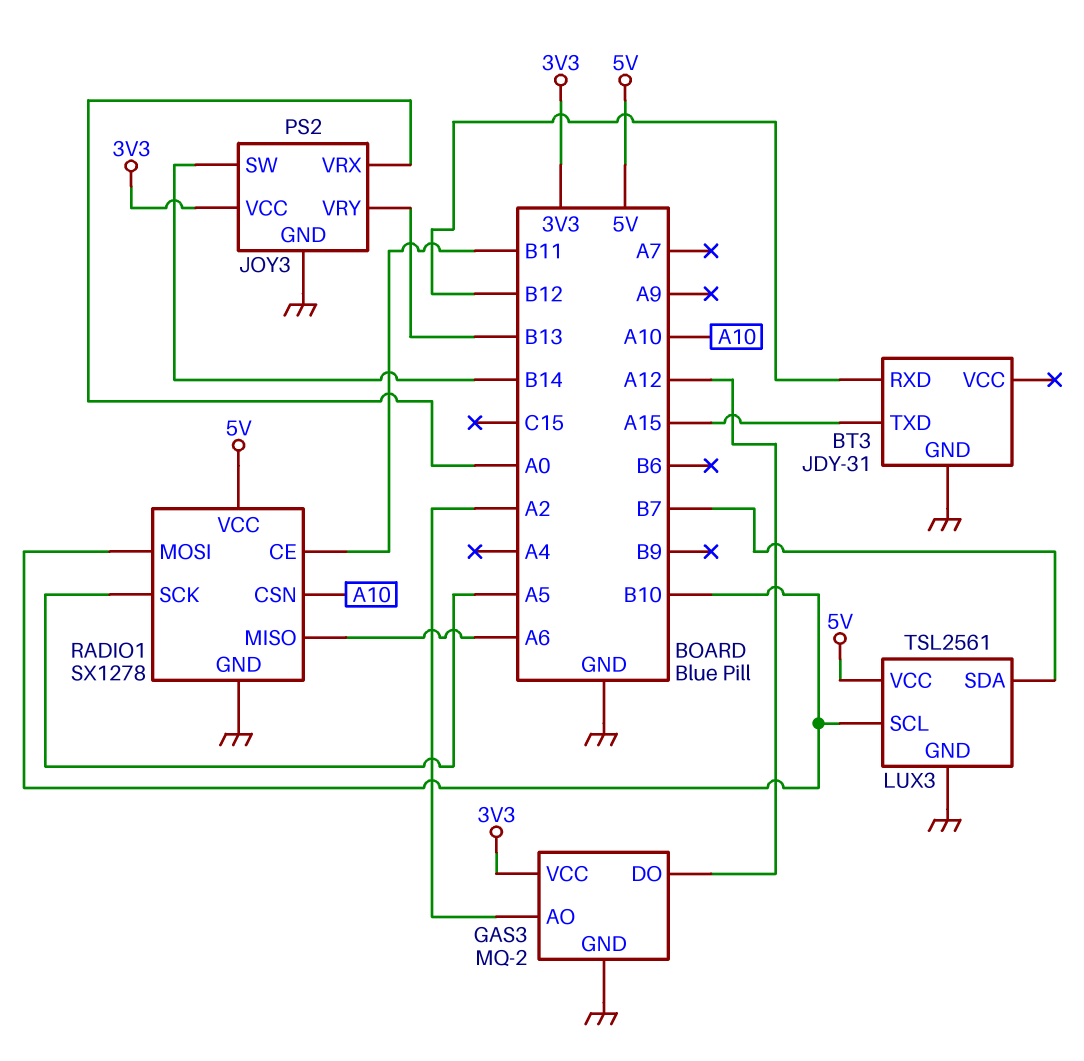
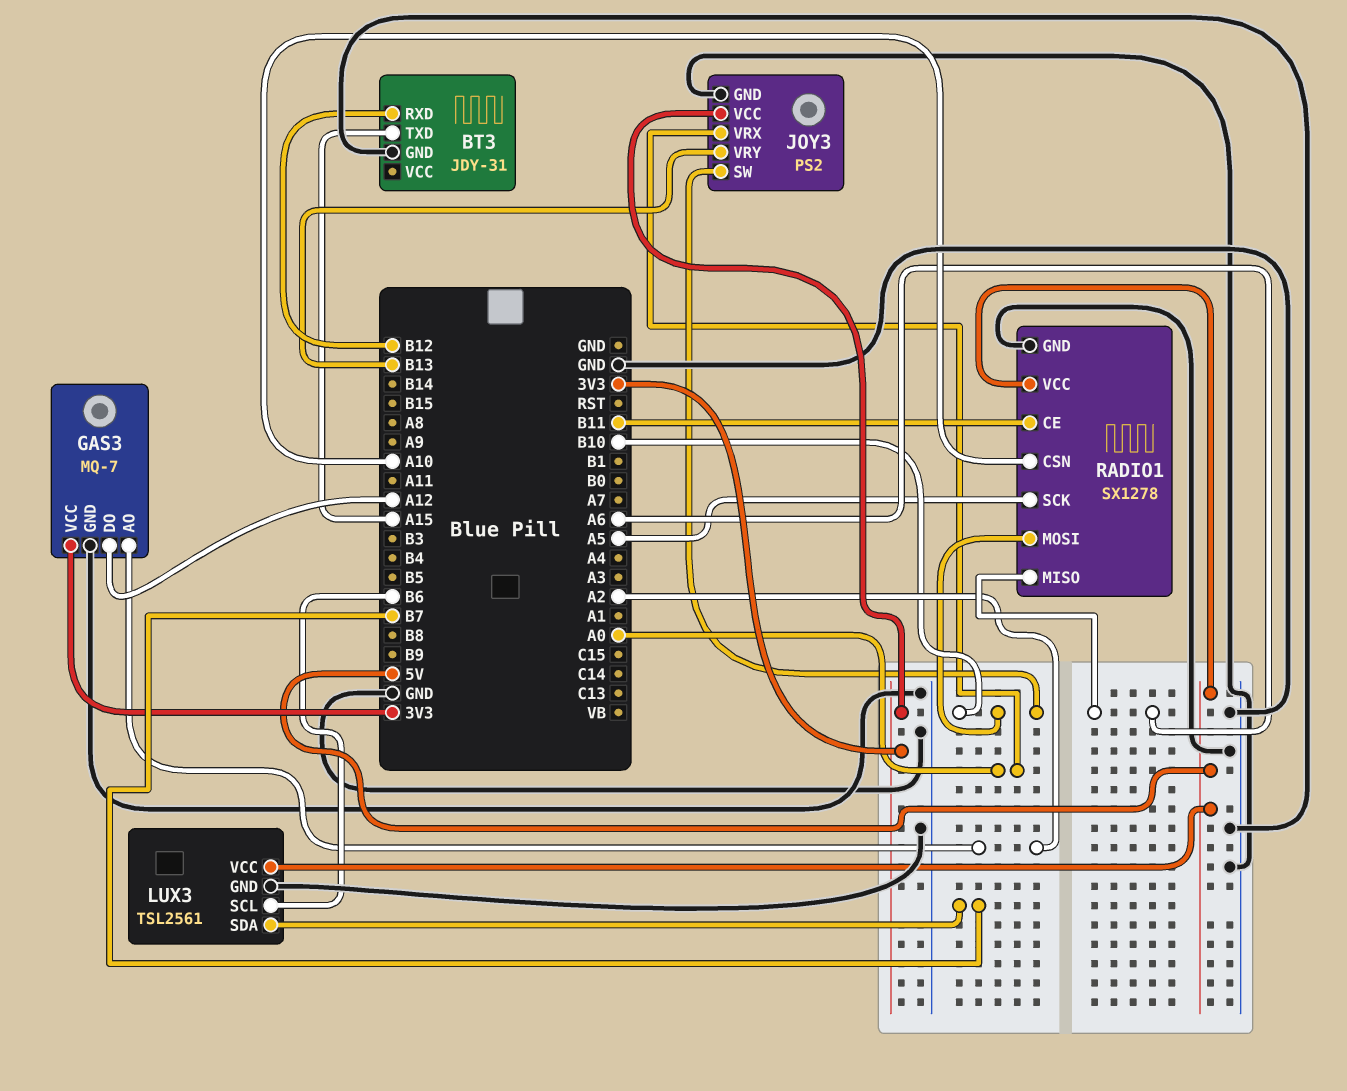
GAS3: MQ-2 -> MQ-7
JOY3 pin SW: B14 -> B10
LUX3 pin SCL: B10 -> B6

